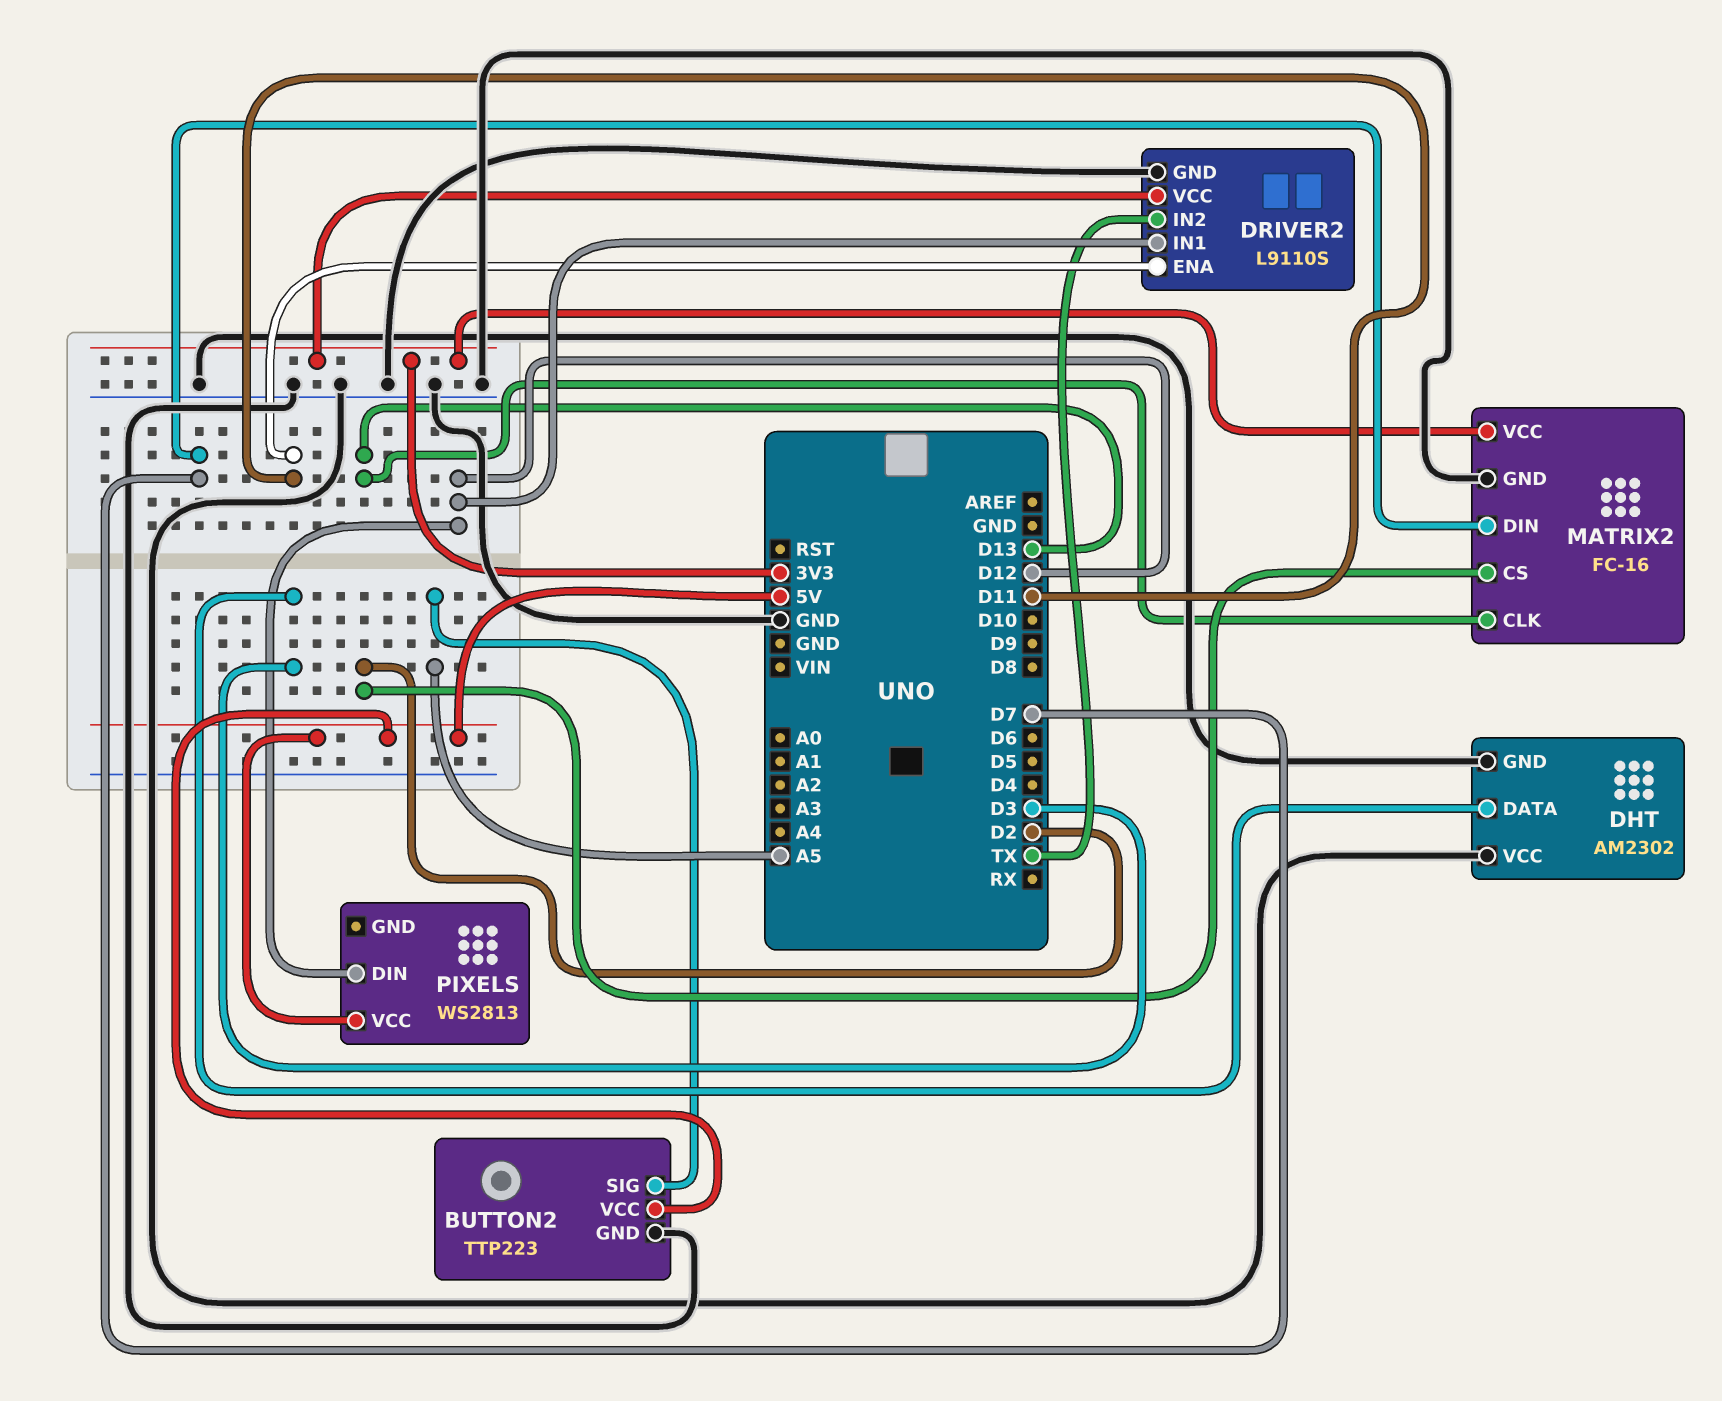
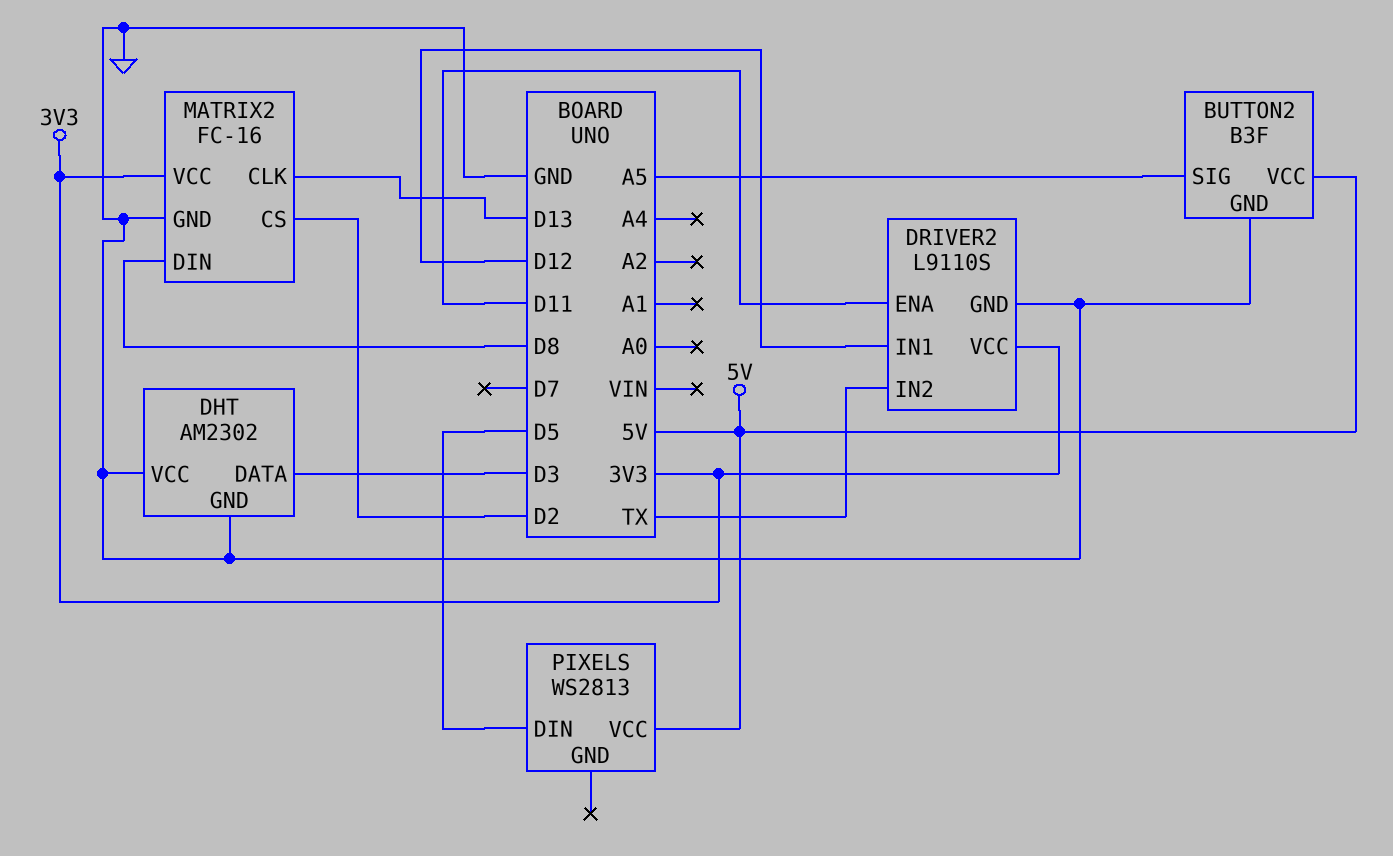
BUTTON2: TTP223 -> B3F
MATRIX2 pin DIN: D7 -> D8
PIXELS pin DIN: D12 -> D5

